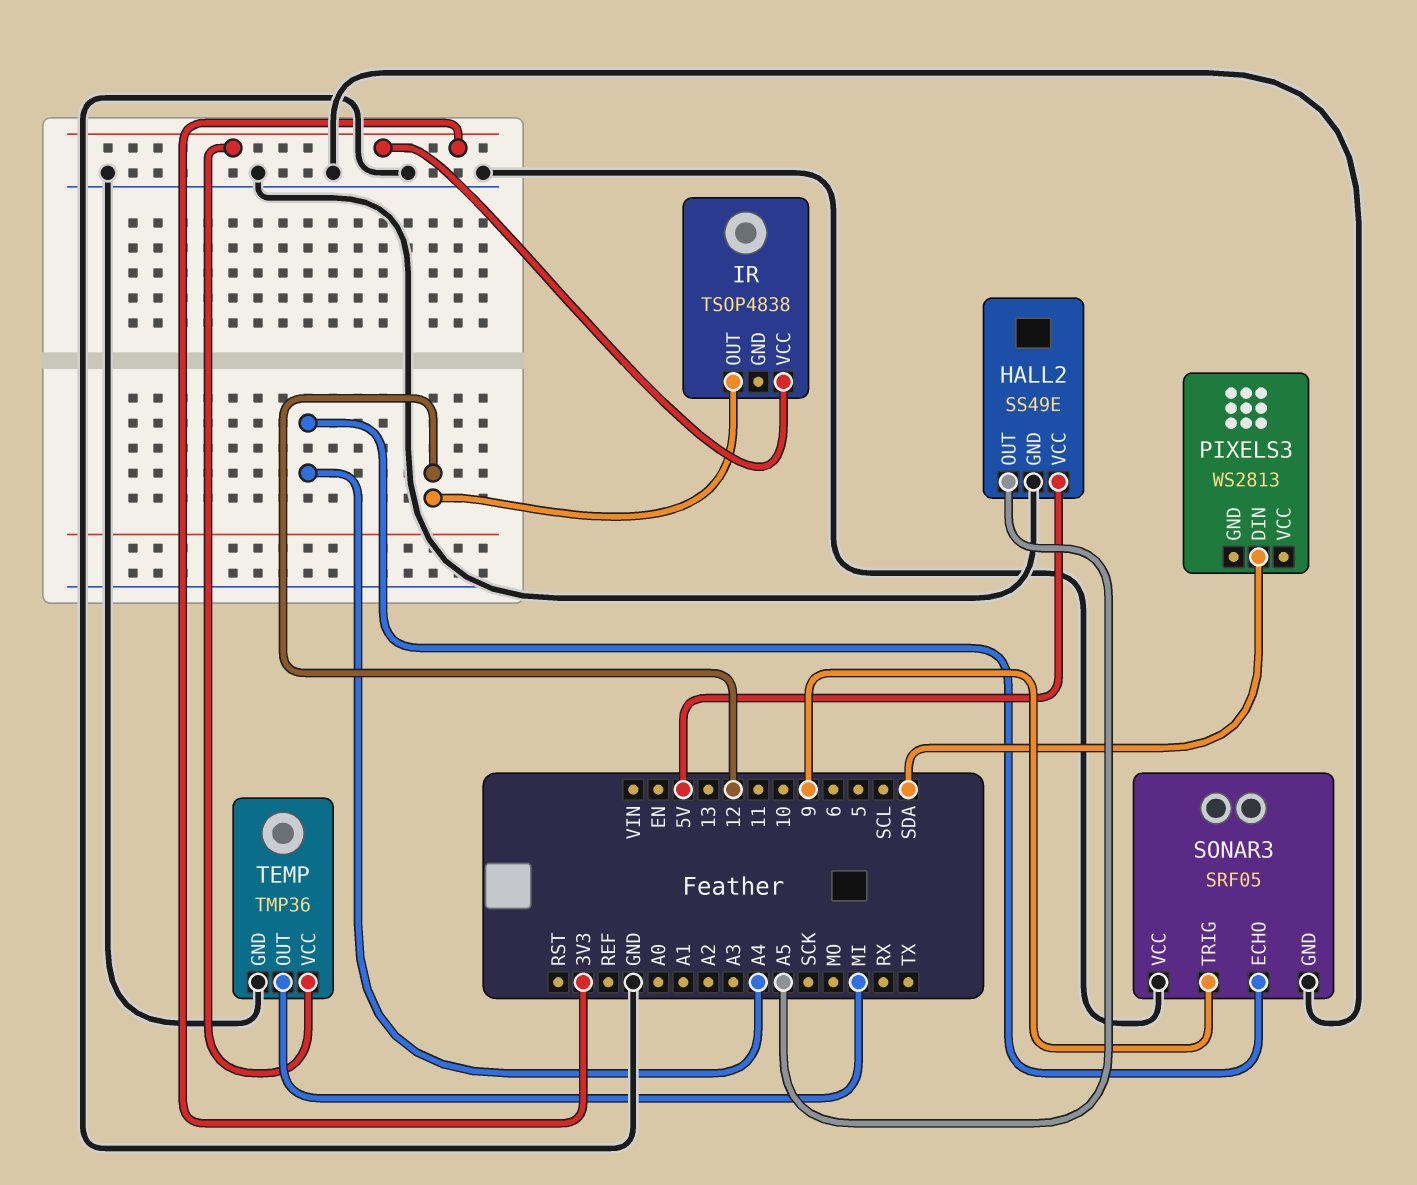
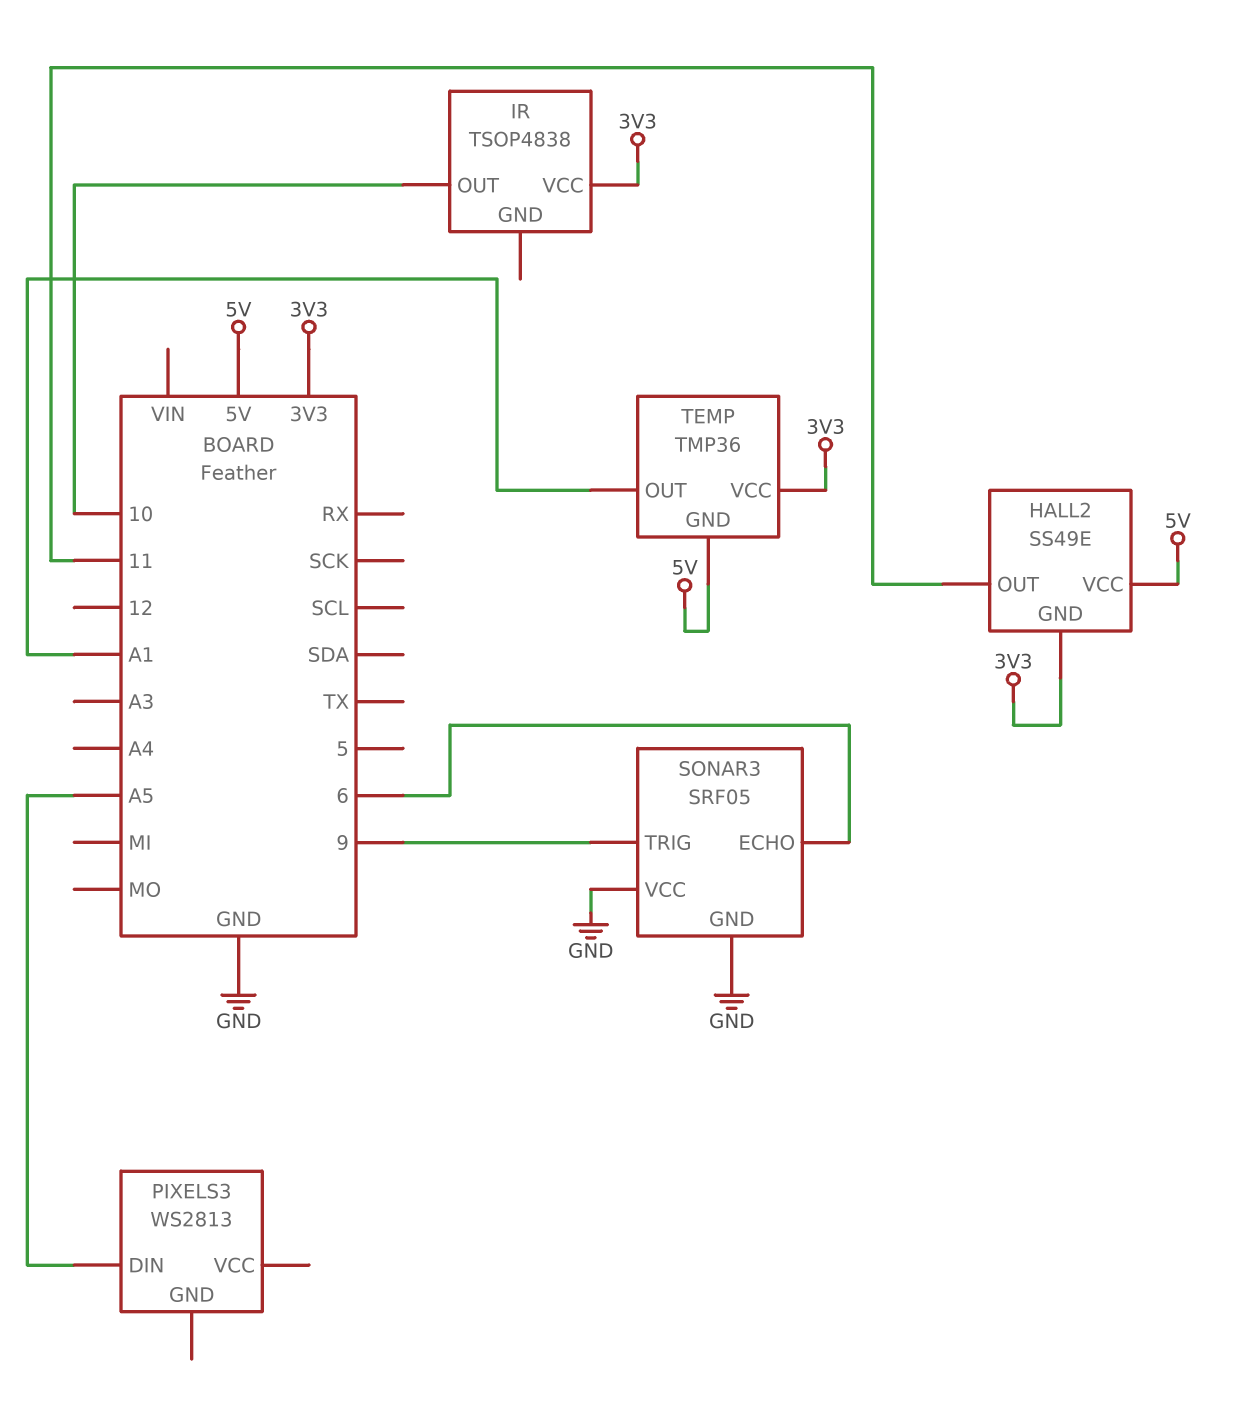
HALL2 pin GND: GND -> 3V3
HALL2 pin OUT: A5 -> 11
IR pin OUT: 12 -> 10
PIXELS3 pin DIN: SDA -> A5
SONAR3 pin ECHO: A4 -> 6
TEMP pin GND: GND -> 5V
TEMP pin OUT: MI -> A1

